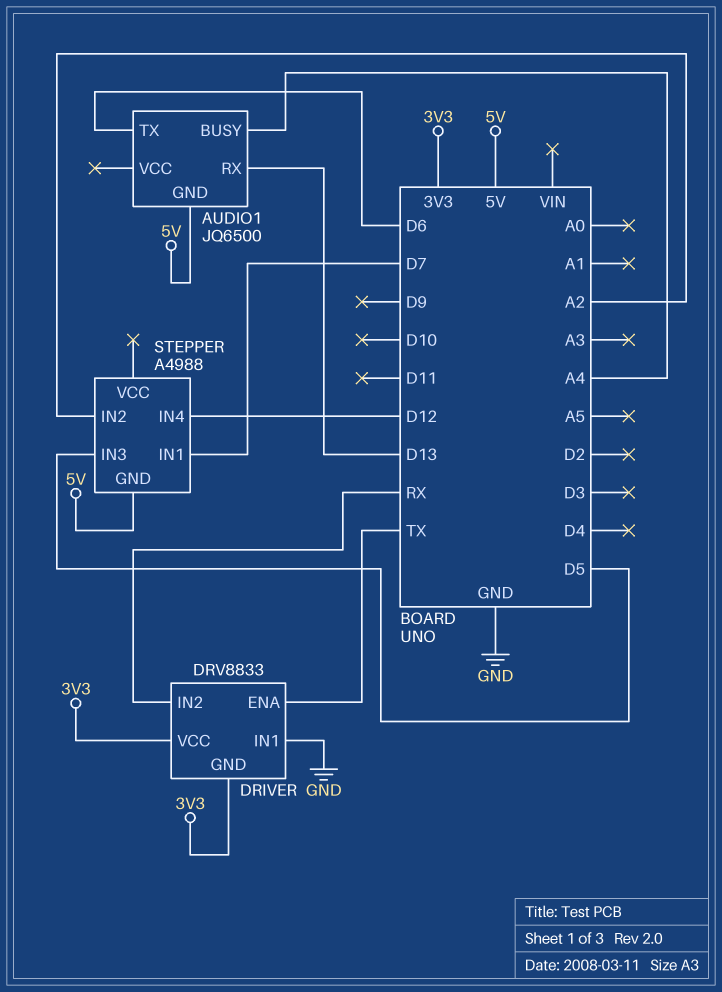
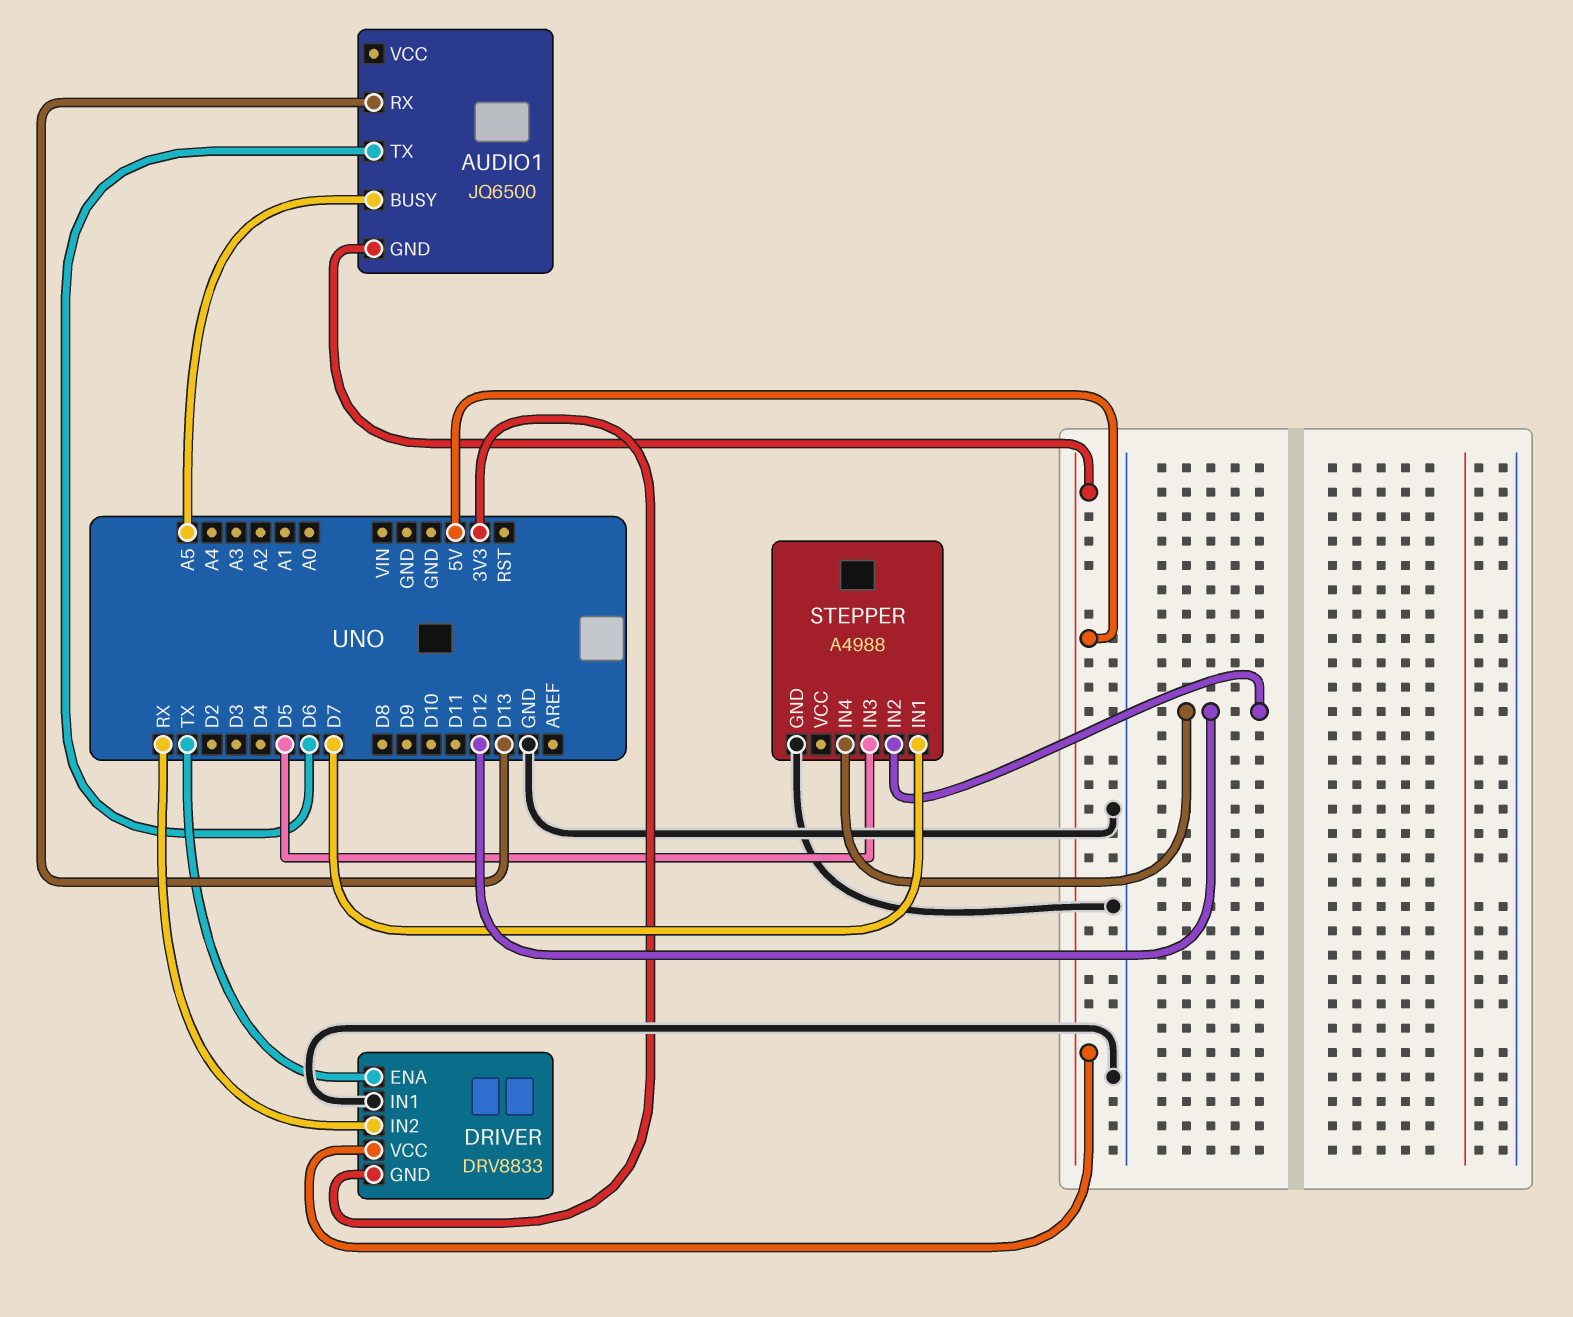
AUDIO1 pin BUSY: A4 -> A5
DRIVER pin VCC: 3V3 -> 5V
STEPPER pin GND: 5V -> GND
STEPPER pin IN2: A2 -> D12

